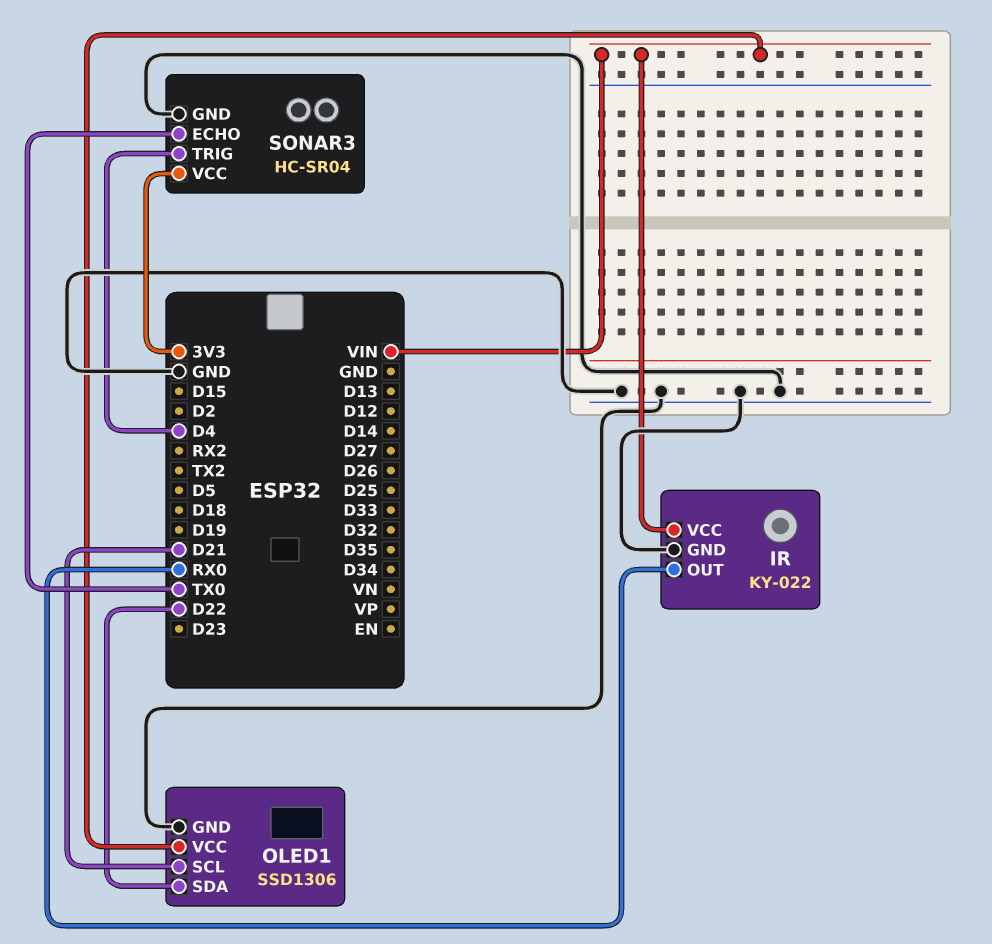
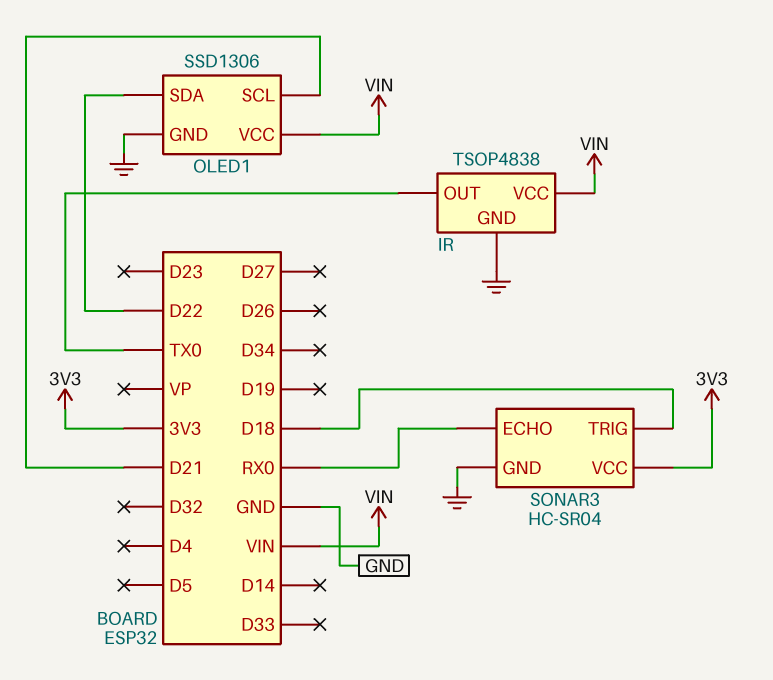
IR: KY-022 -> TSOP4838
IR pin OUT: RX0 -> TX0
SONAR3 pin ECHO: TX0 -> RX0
SONAR3 pin TRIG: D4 -> D18

